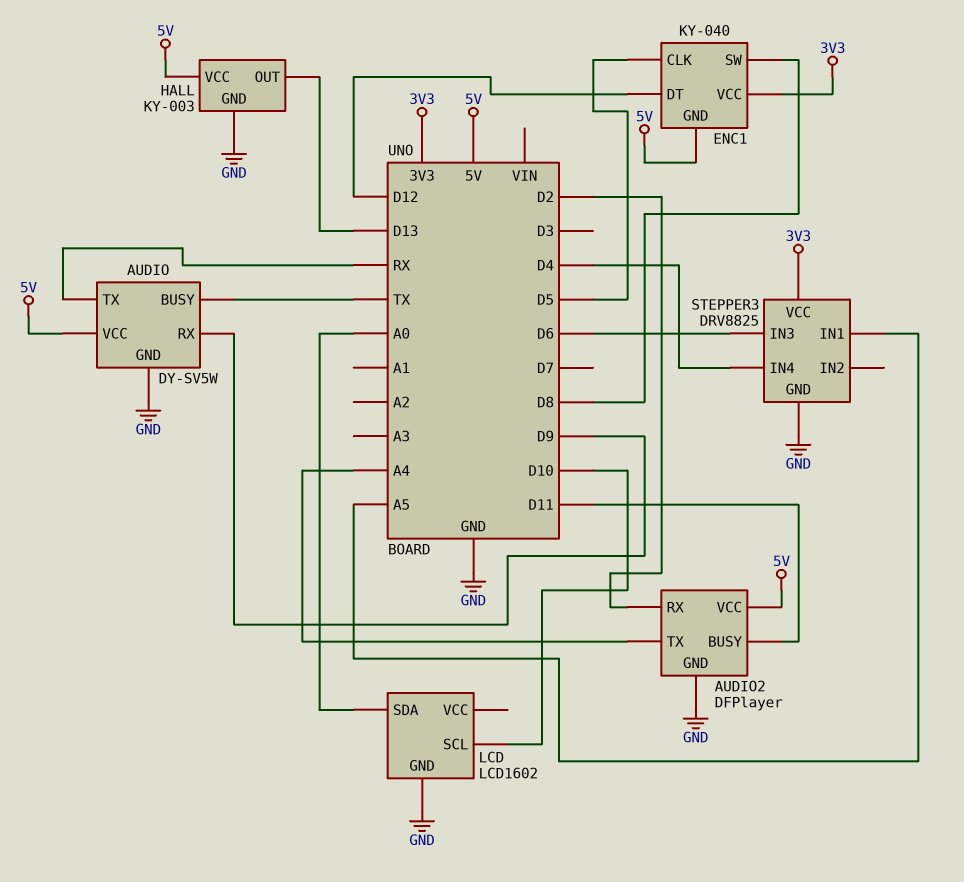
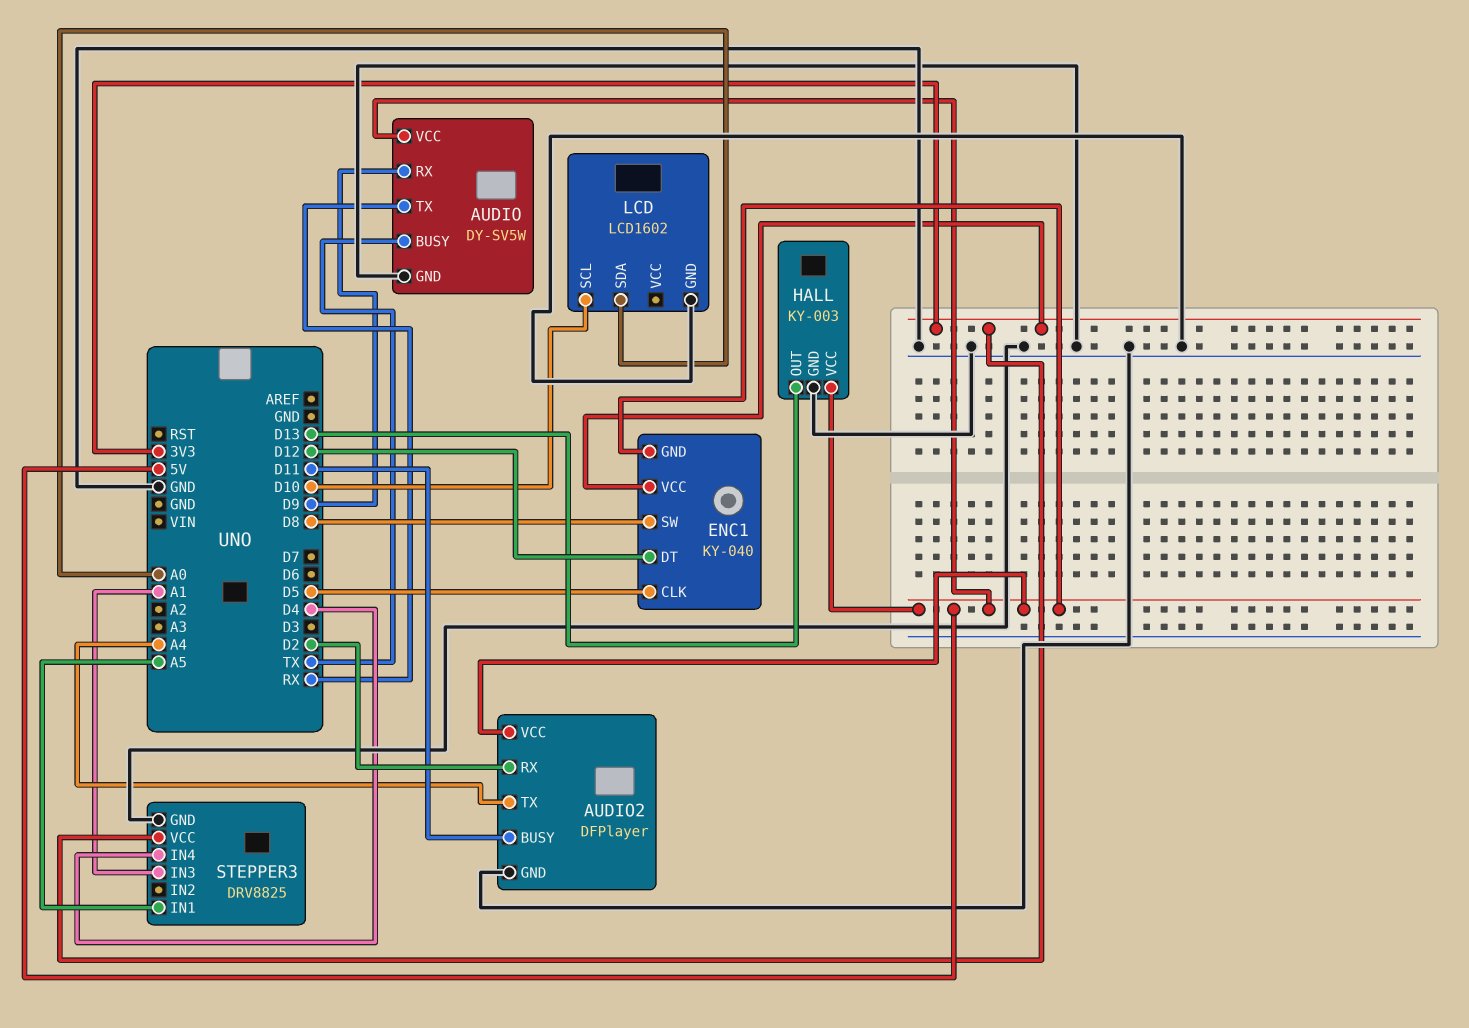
STEPPER3 pin IN3: D6 -> A1

